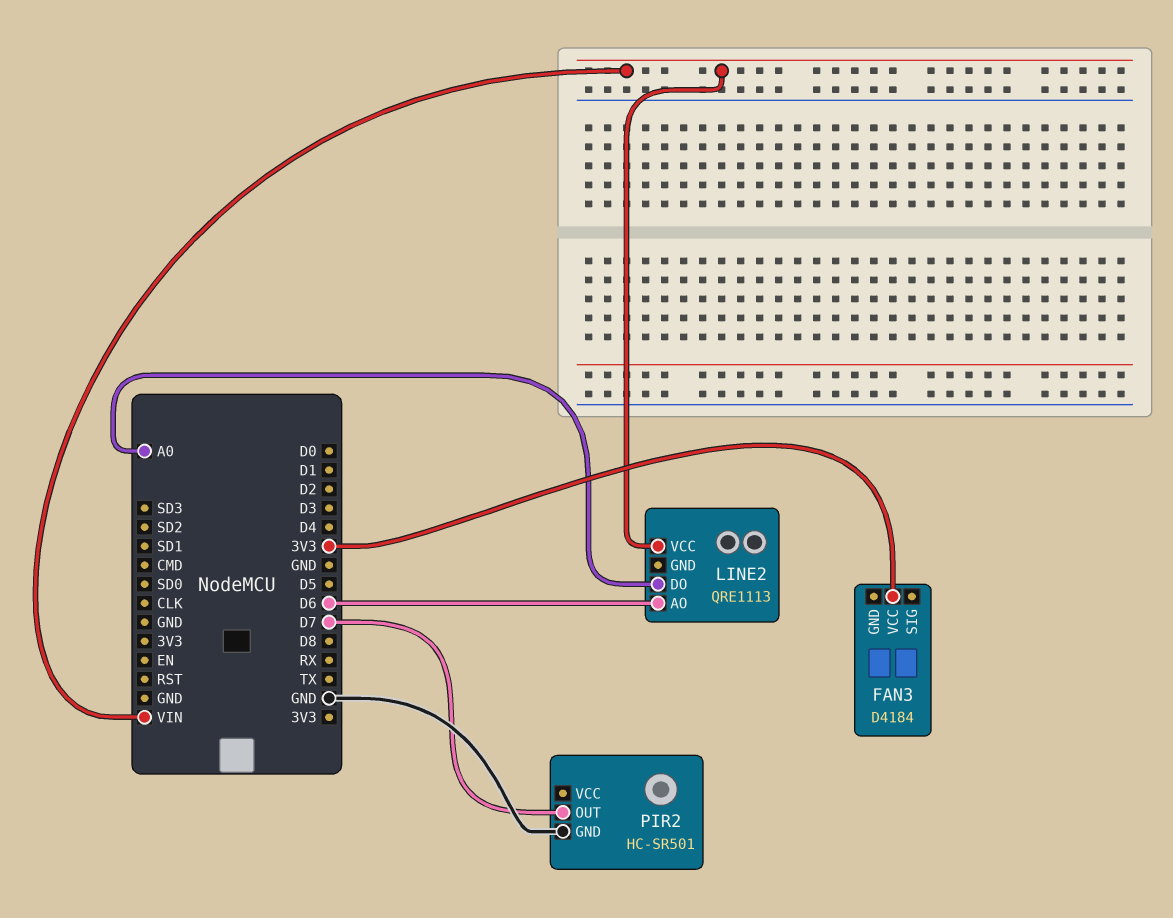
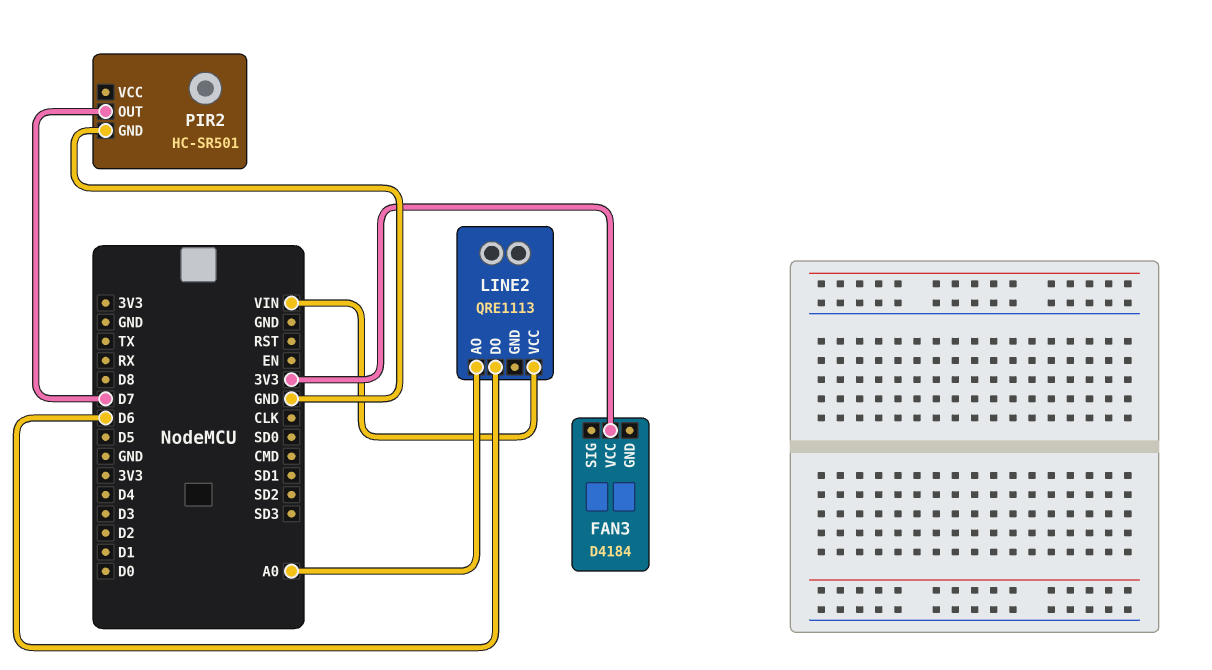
LINE2 pin AO: D6 -> A0
LINE2 pin DO: A0 -> D6

